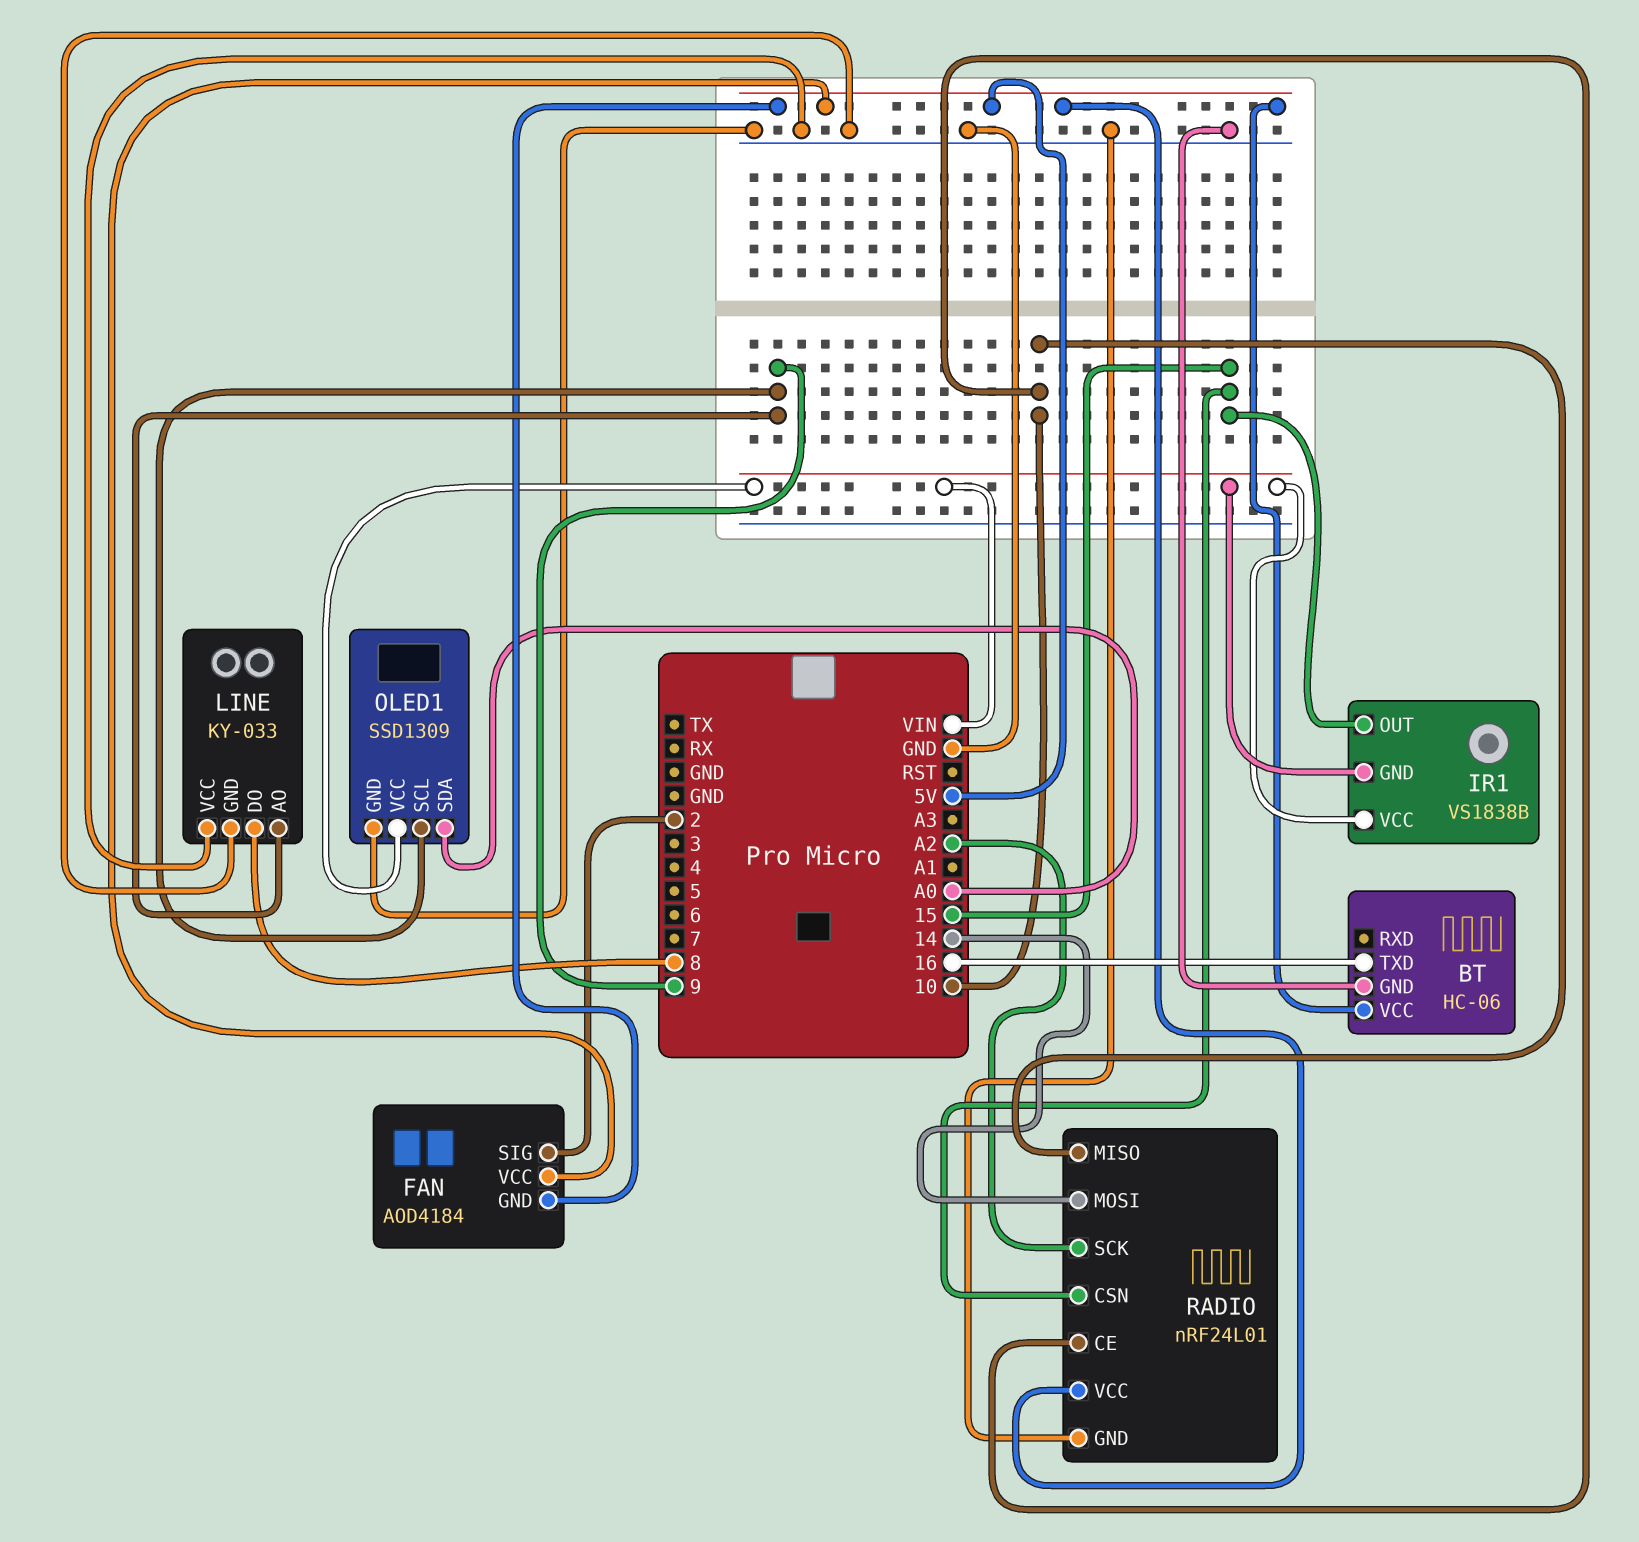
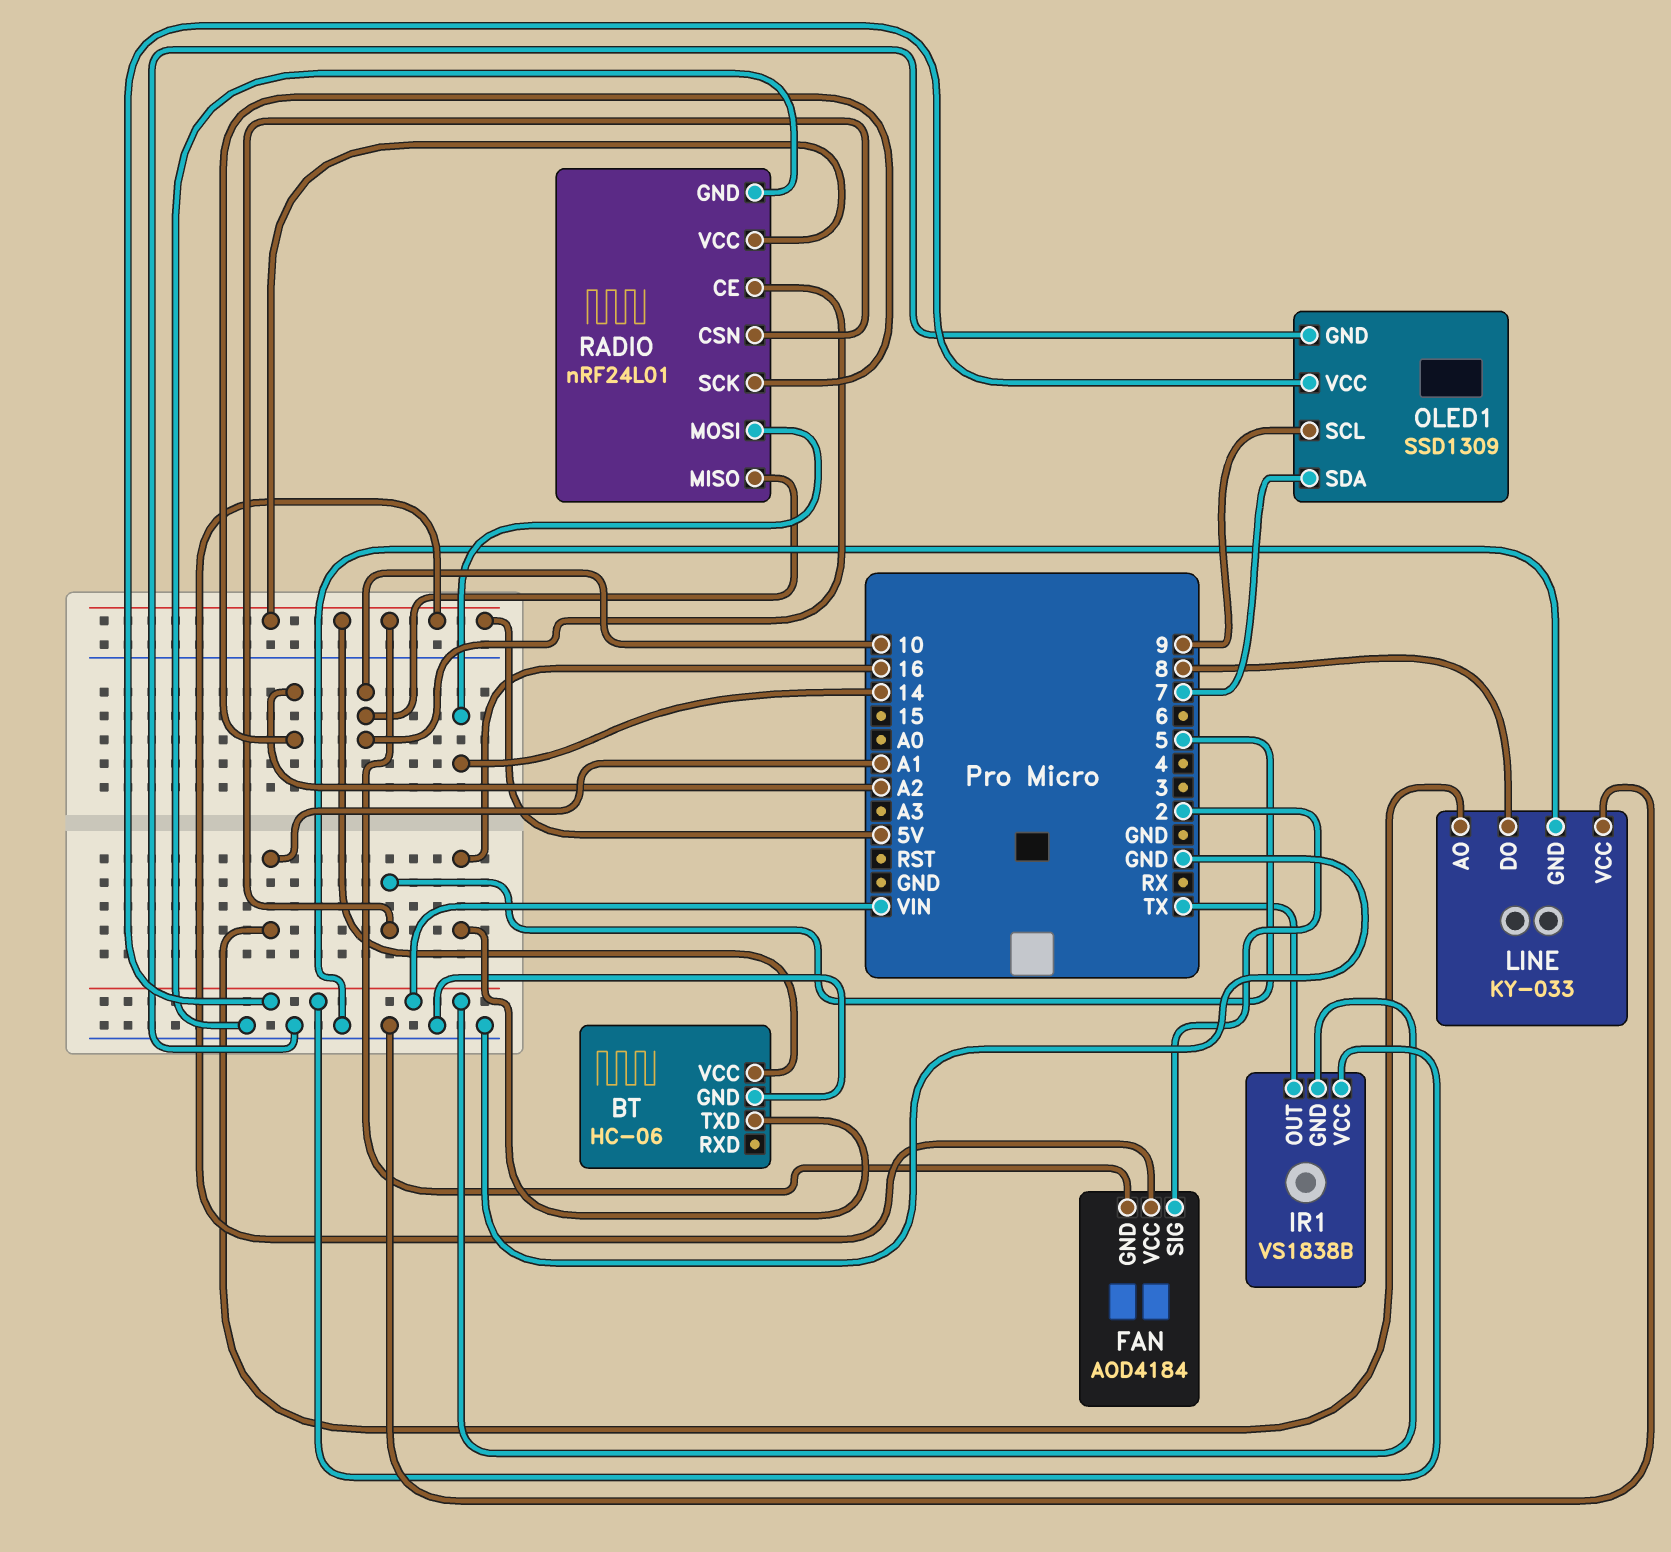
IR1 pin OUT: 15 -> TX
LINE pin AO: 9 -> A1
OLED1 pin SDA: A0 -> 7
RADIO pin CSN: 15 -> 5

